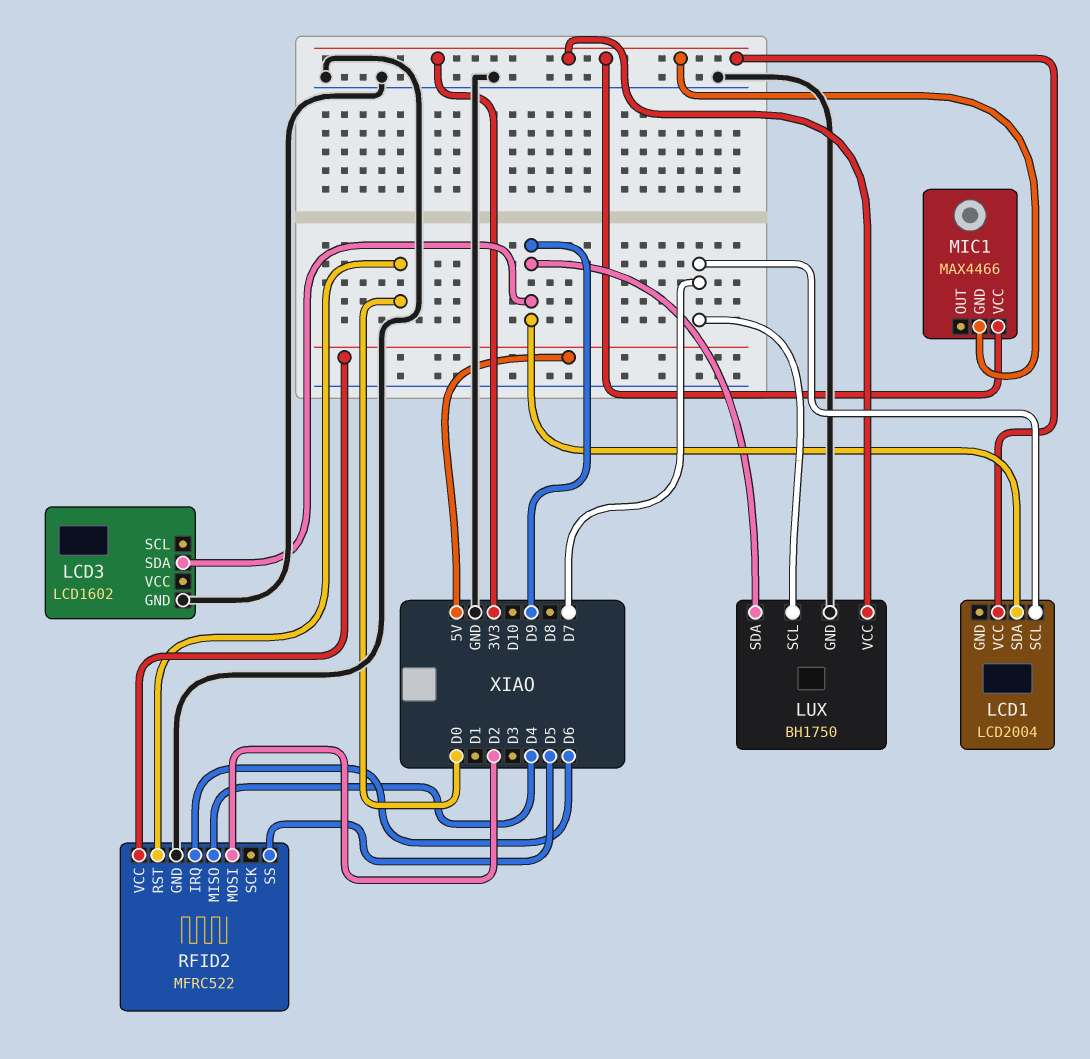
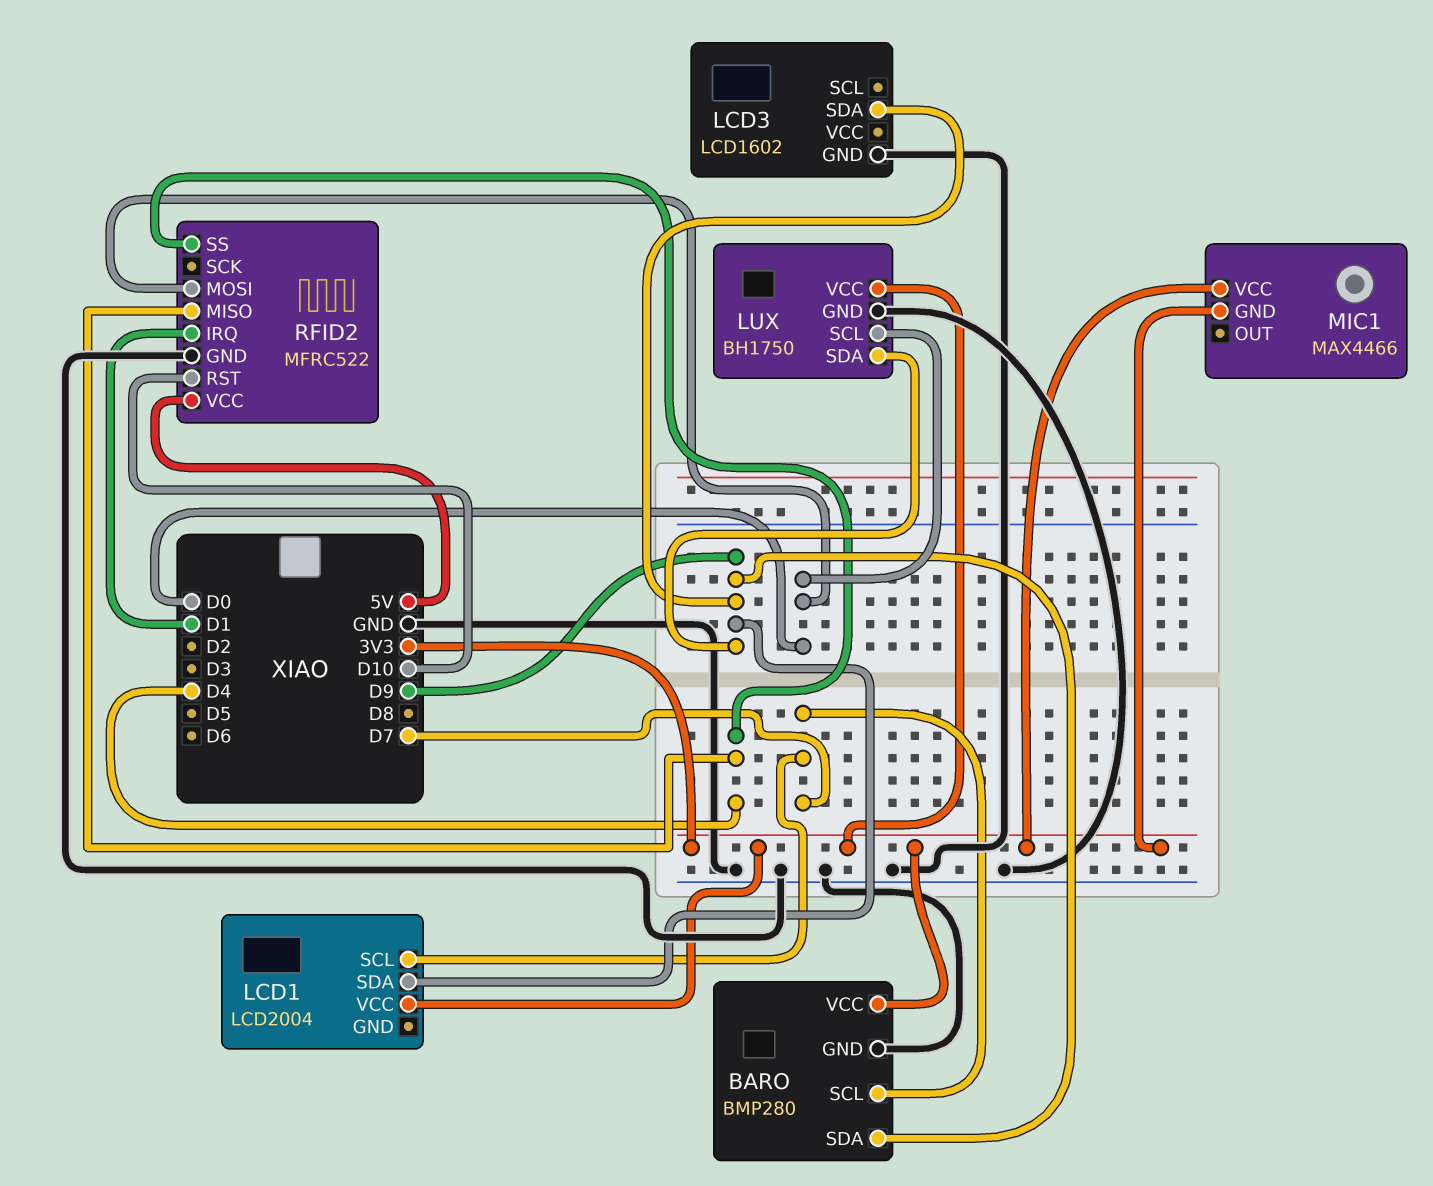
BARO: none -> BMP280
BARO pin GND: none -> GND
BARO pin SCL: none -> D7
BARO pin SDA: none -> D9
BARO pin VCC: none -> 3V3
LUX pin SCL: D7 -> D0
RFID2 pin IRQ: D6 -> D1
RFID2 pin MOSI: D2 -> D0
RFID2 pin RST: D0 -> D10
RFID2 pin SS: D5 -> D4

